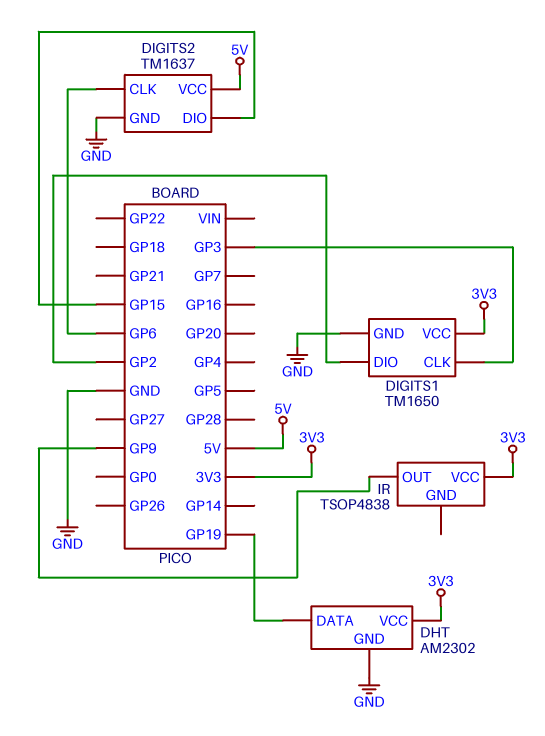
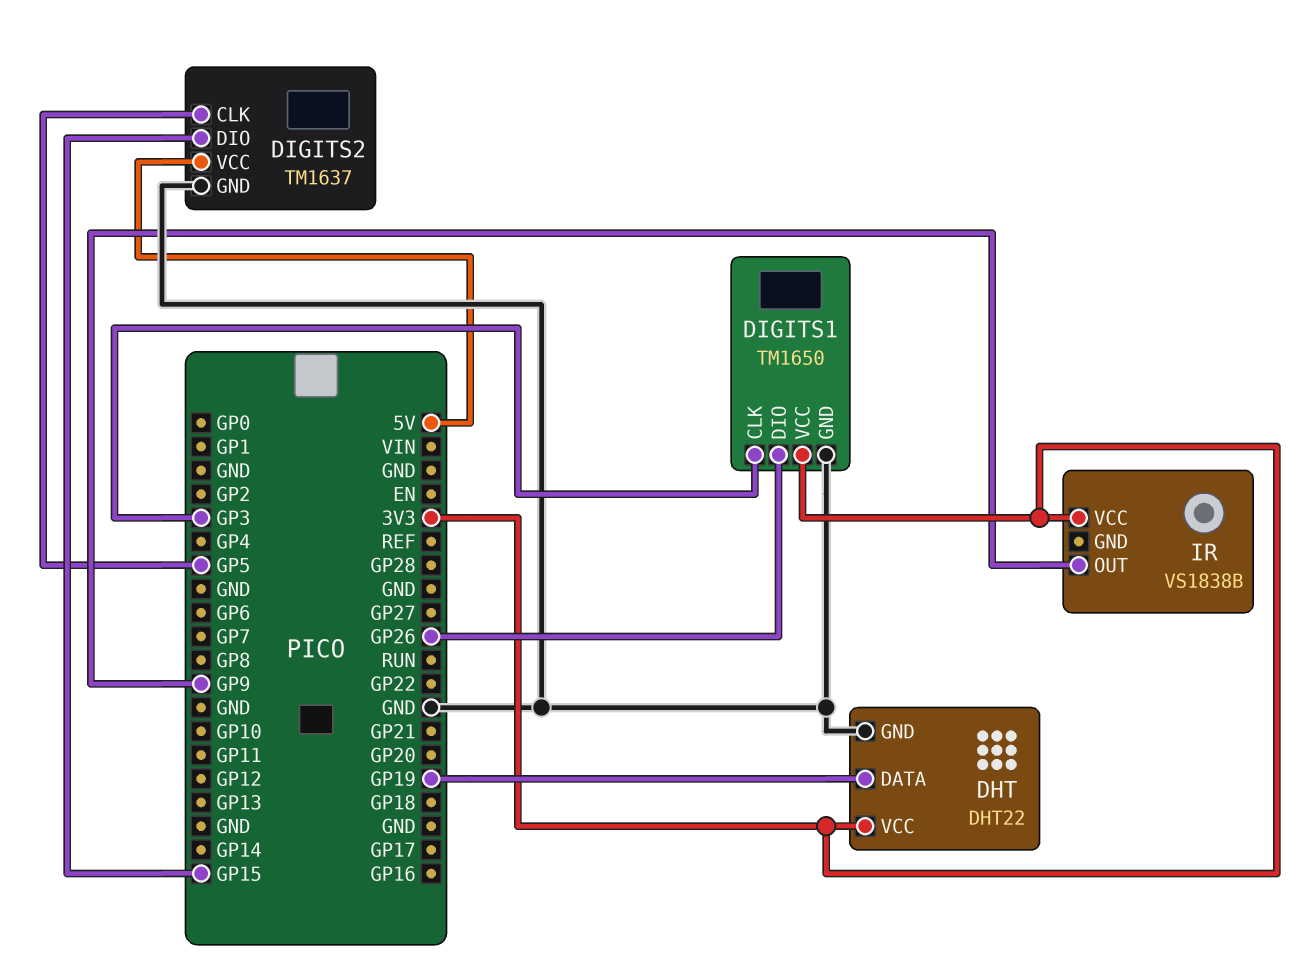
DHT: AM2302 -> DHT22
DIGITS1 pin DIO: GP2 -> GP26
DIGITS2 pin CLK: GP6 -> GP5
IR: TSOP4838 -> VS1838B

